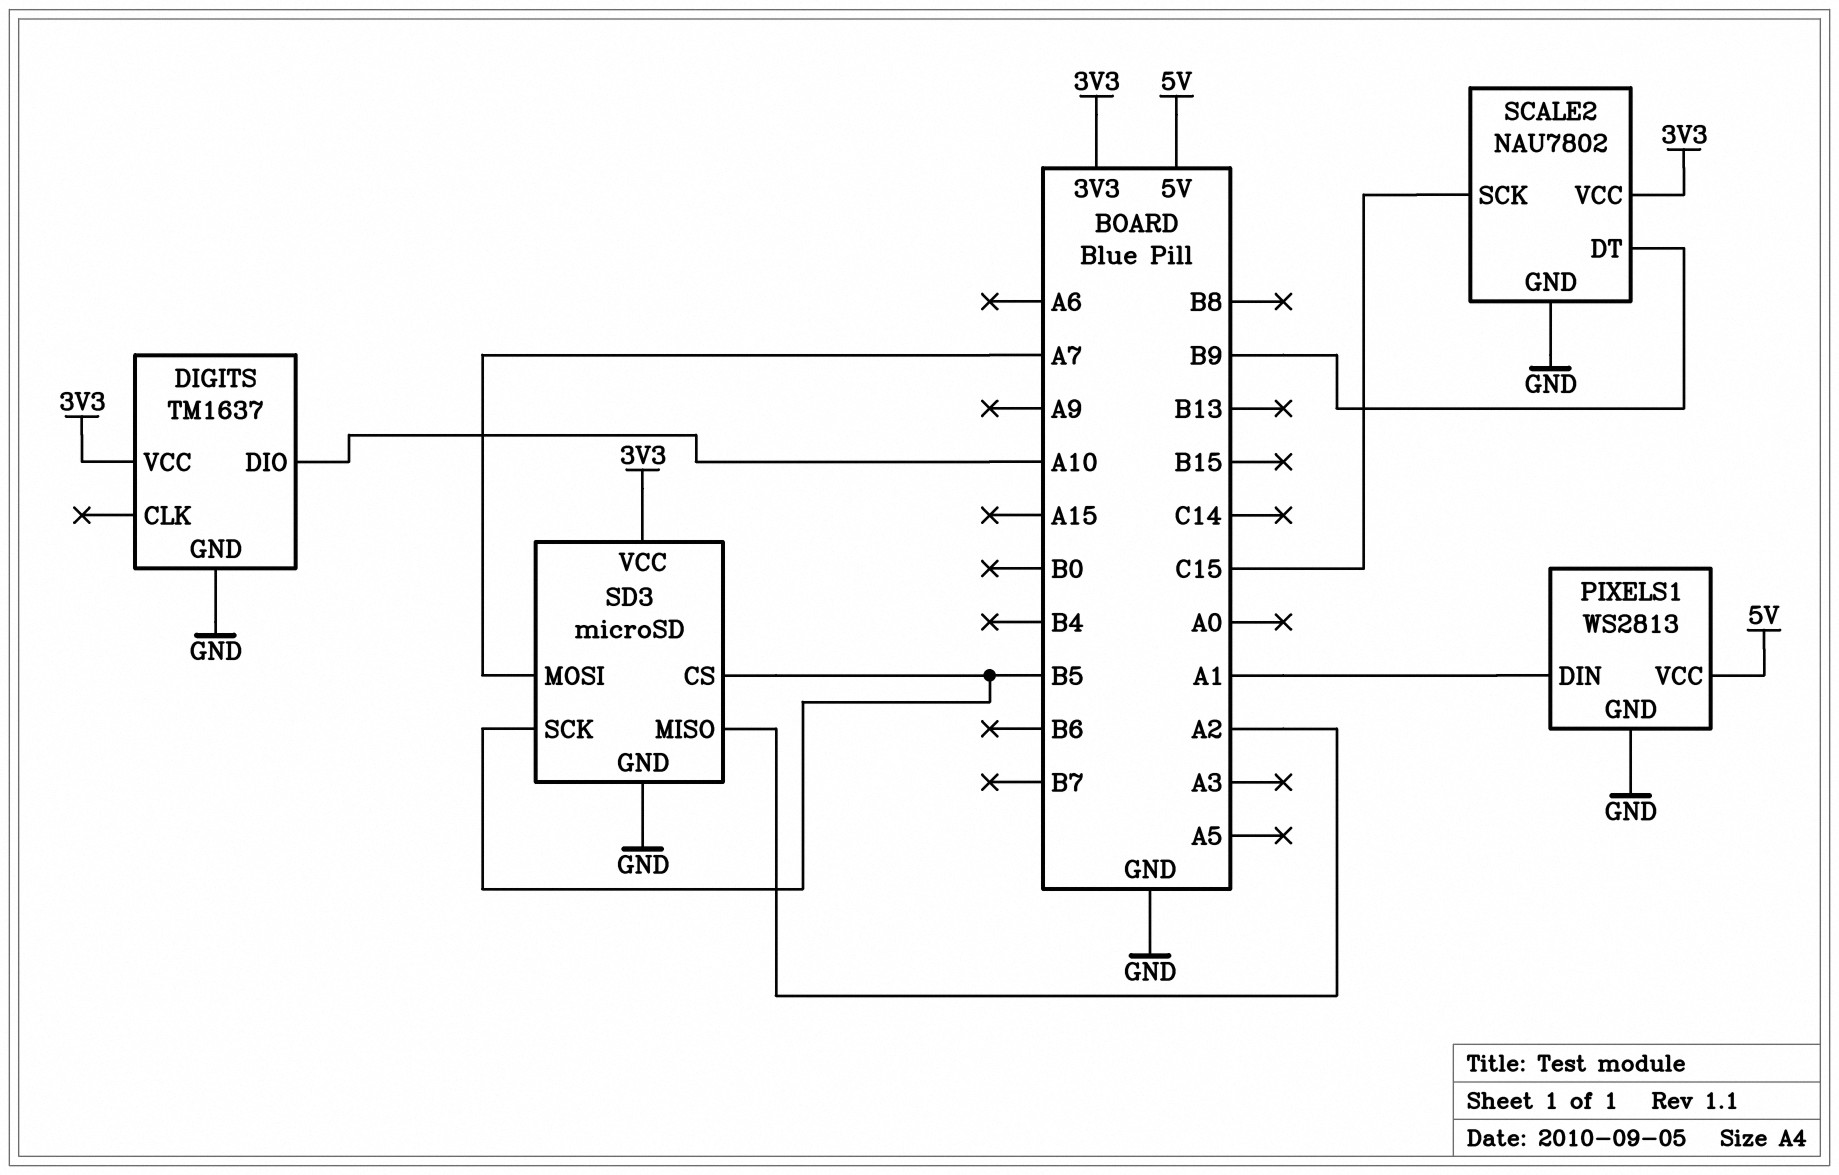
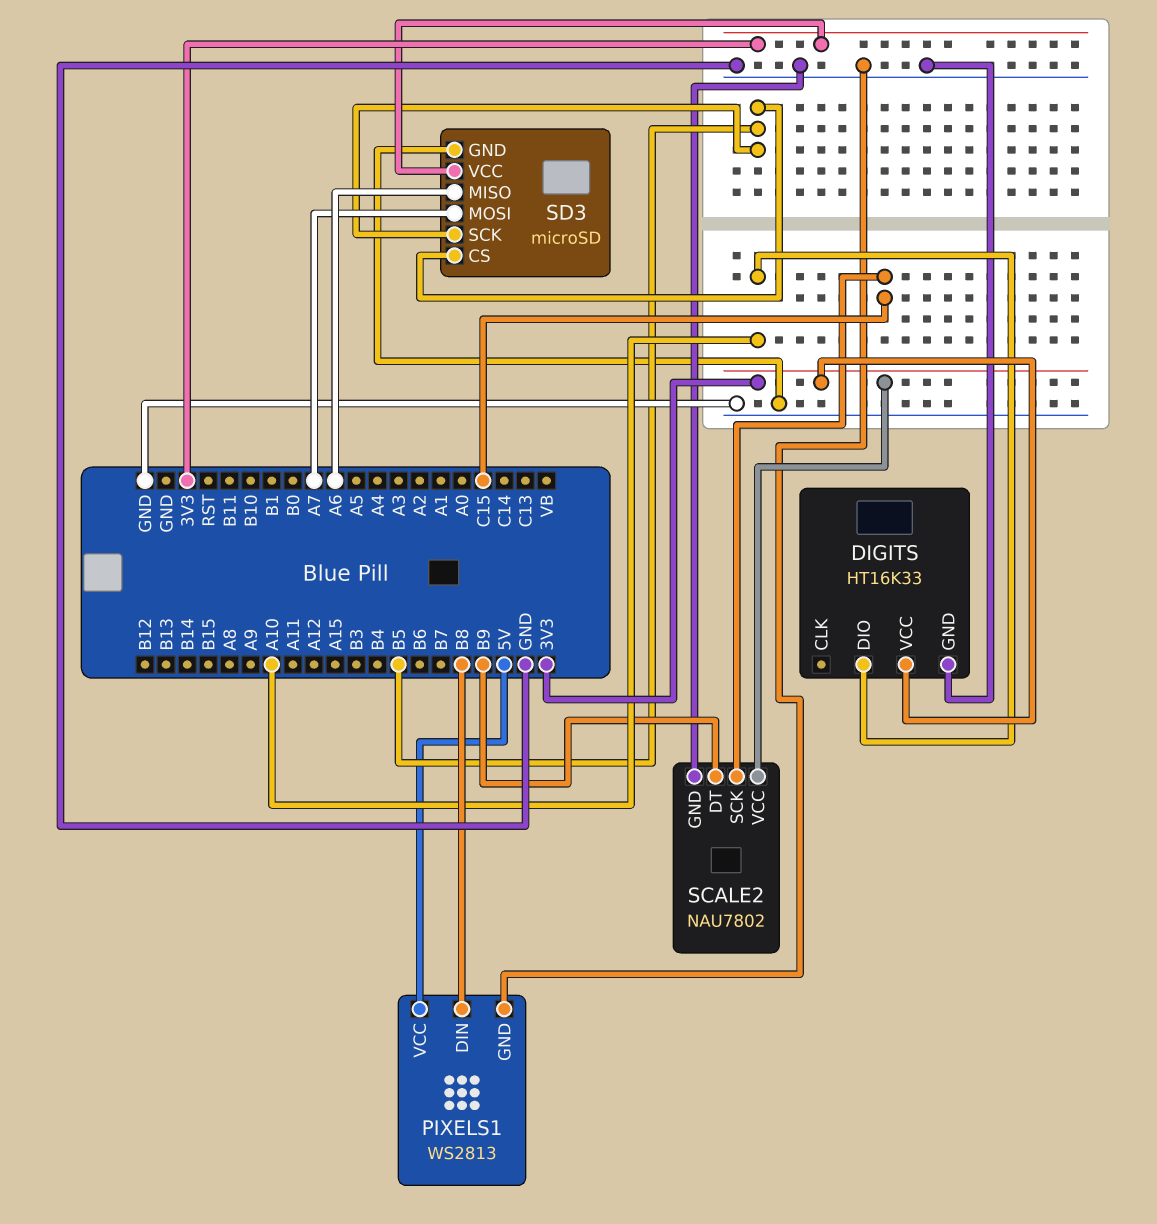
DIGITS: TM1637 -> HT16K33
PIXELS1 pin DIN: A1 -> B8
SD3 pin MISO: A2 -> A6

